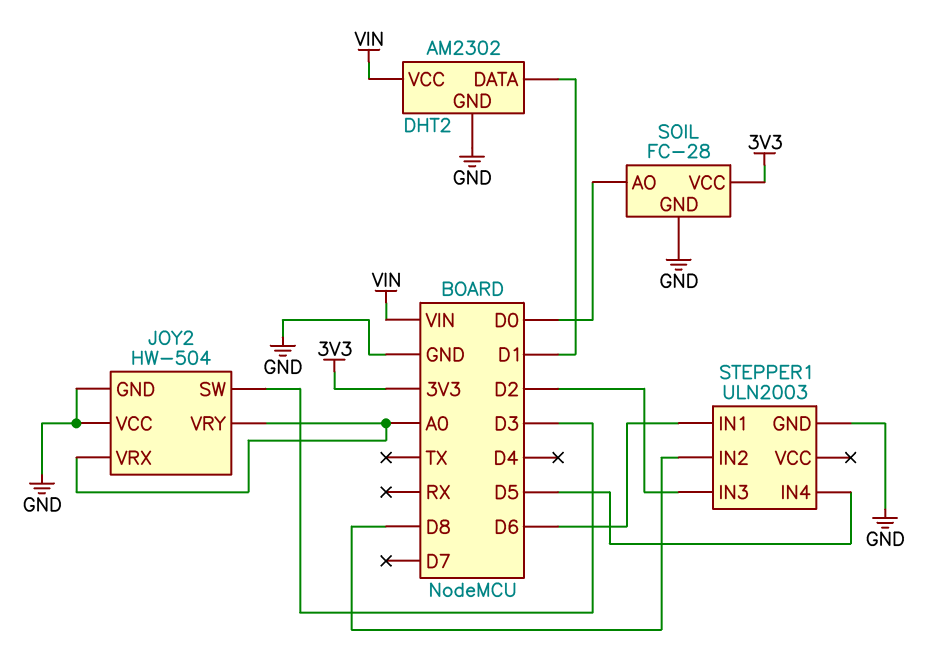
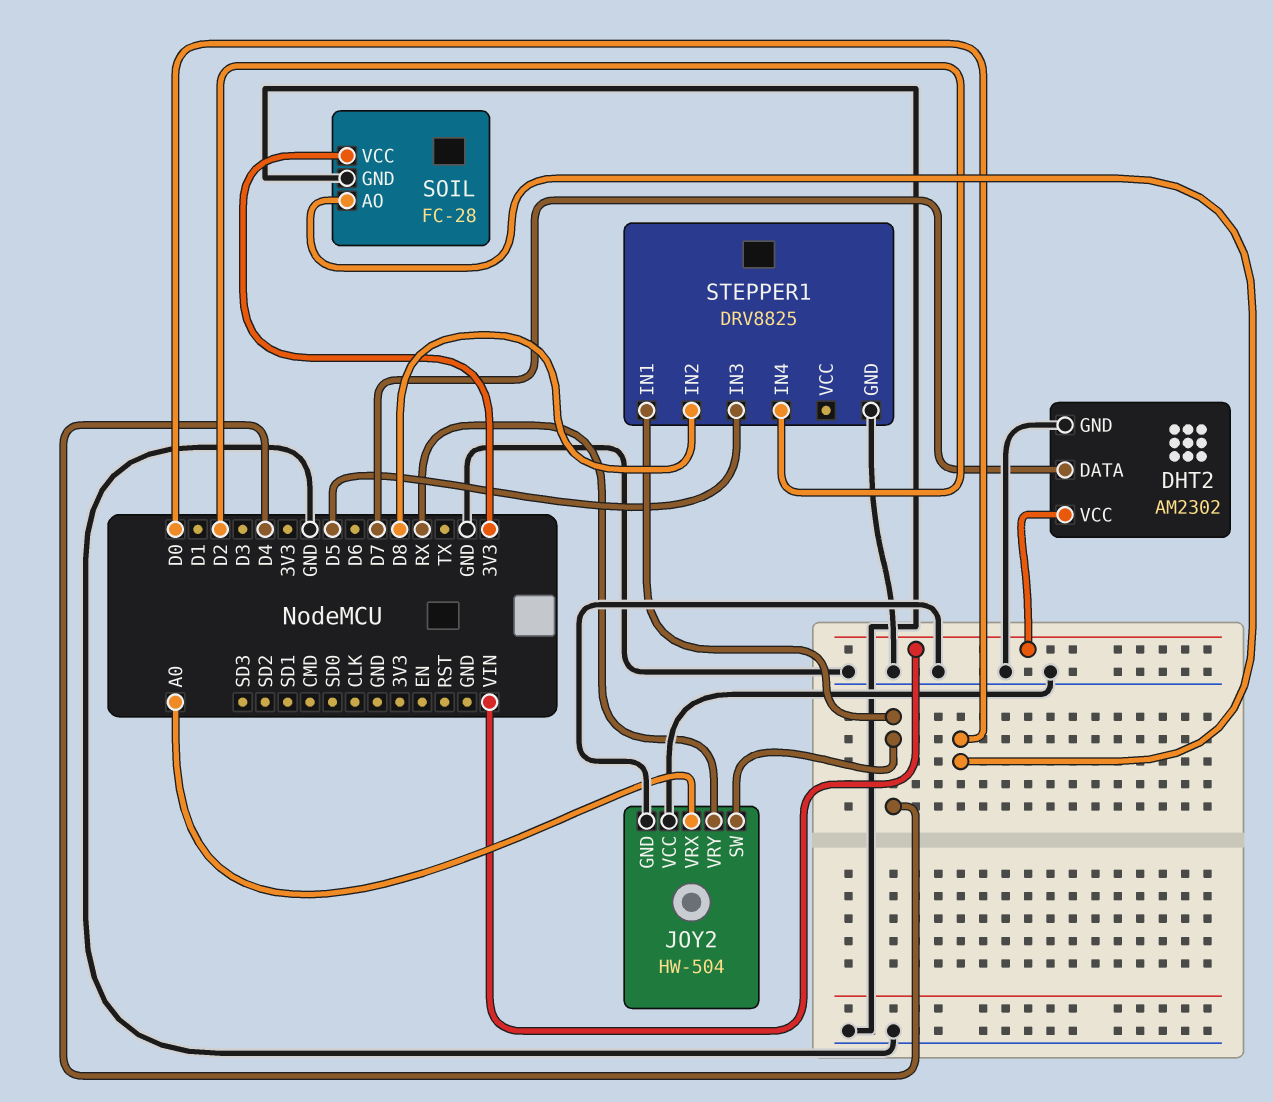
DHT2 pin DATA: D1 -> D7
JOY2 pin SW: D3 -> D4
JOY2 pin VRY: A0 -> RX
STEPPER1: ULN2003 -> DRV8825
STEPPER1 pin IN1: D6 -> D4
STEPPER1 pin IN3: D2 -> D5
STEPPER1 pin IN4: D5 -> D2

